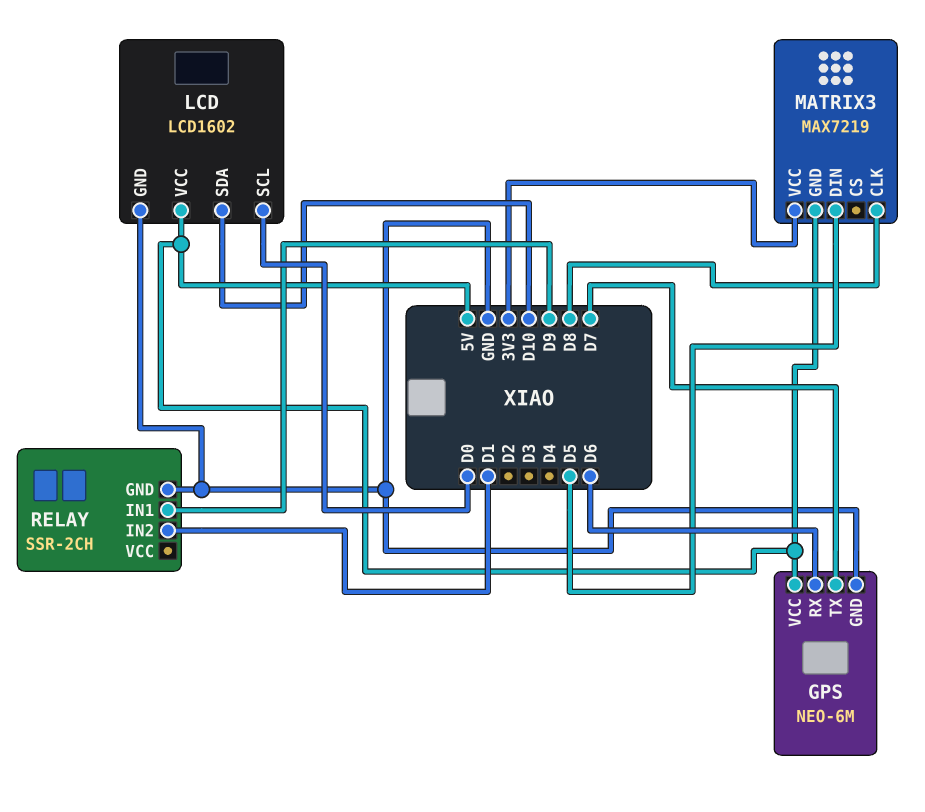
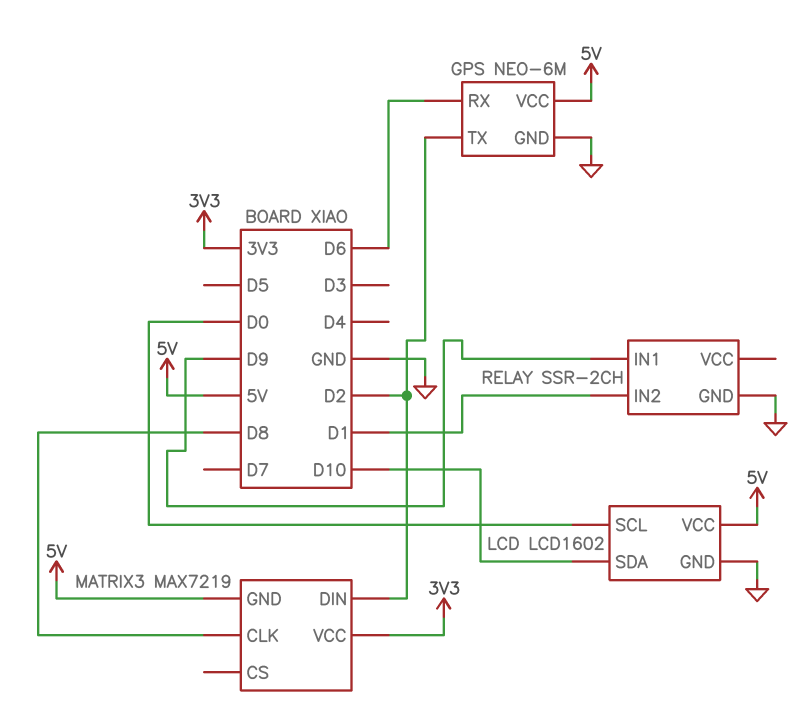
GPS pin TX: D7 -> D2
MATRIX3 pin DIN: D5 -> D2

